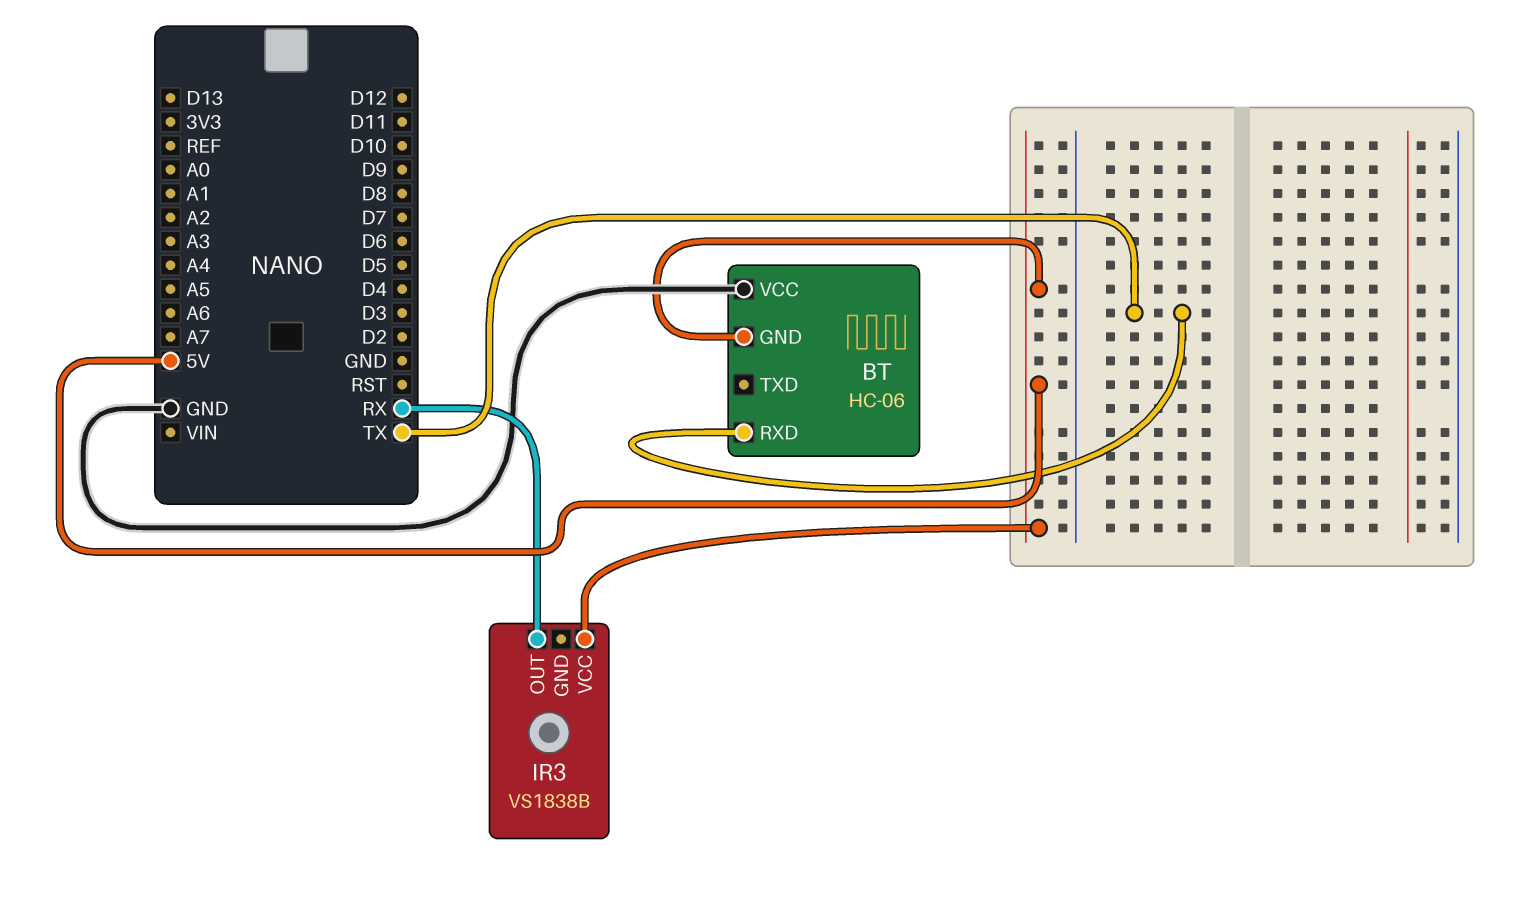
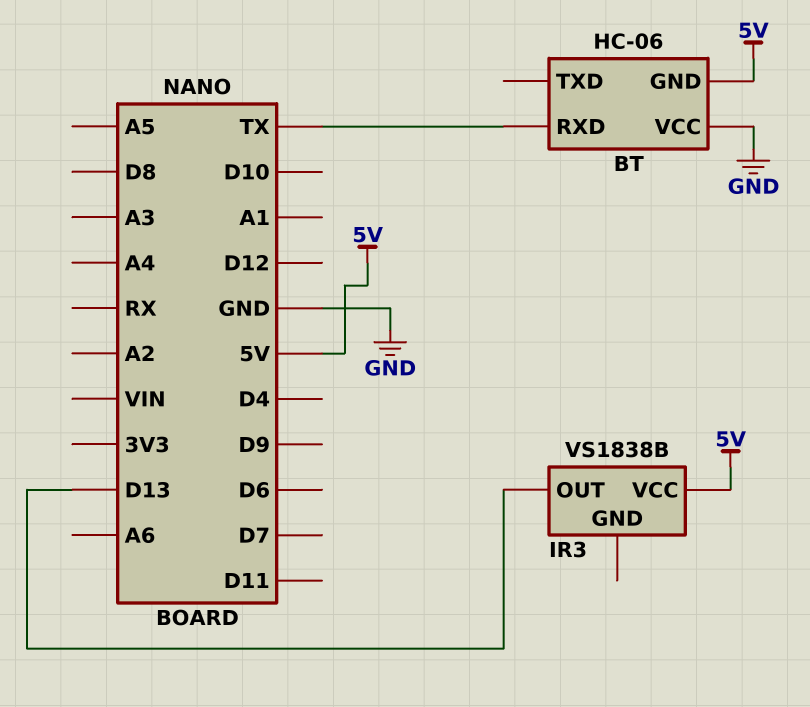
IR3 pin OUT: RX -> D13

